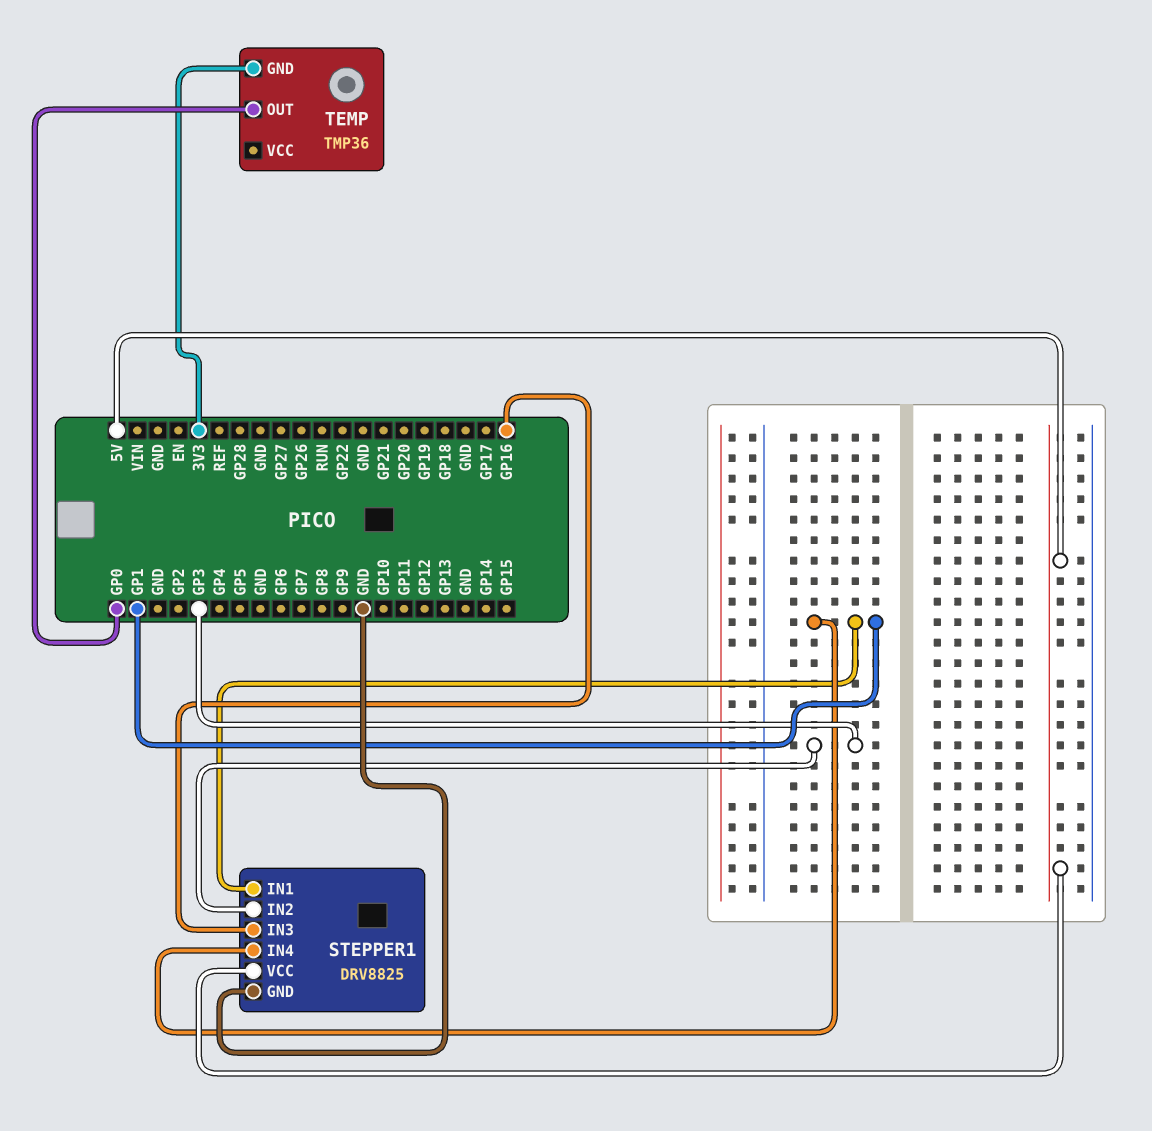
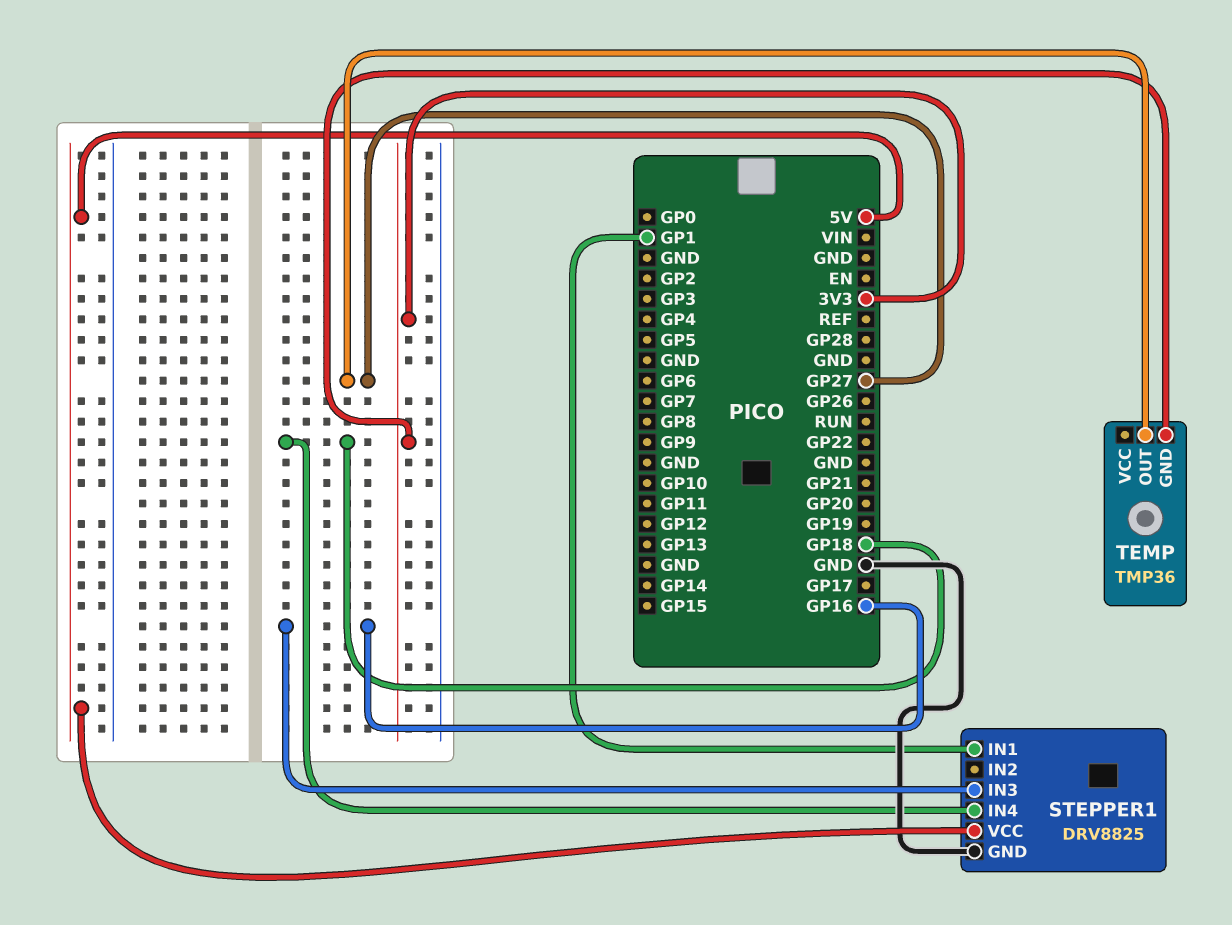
STEPPER1 pin IN2: GP3 -> none
STEPPER1 pin IN4: GP1 -> GP18
TEMP pin OUT: GP0 -> GP27

